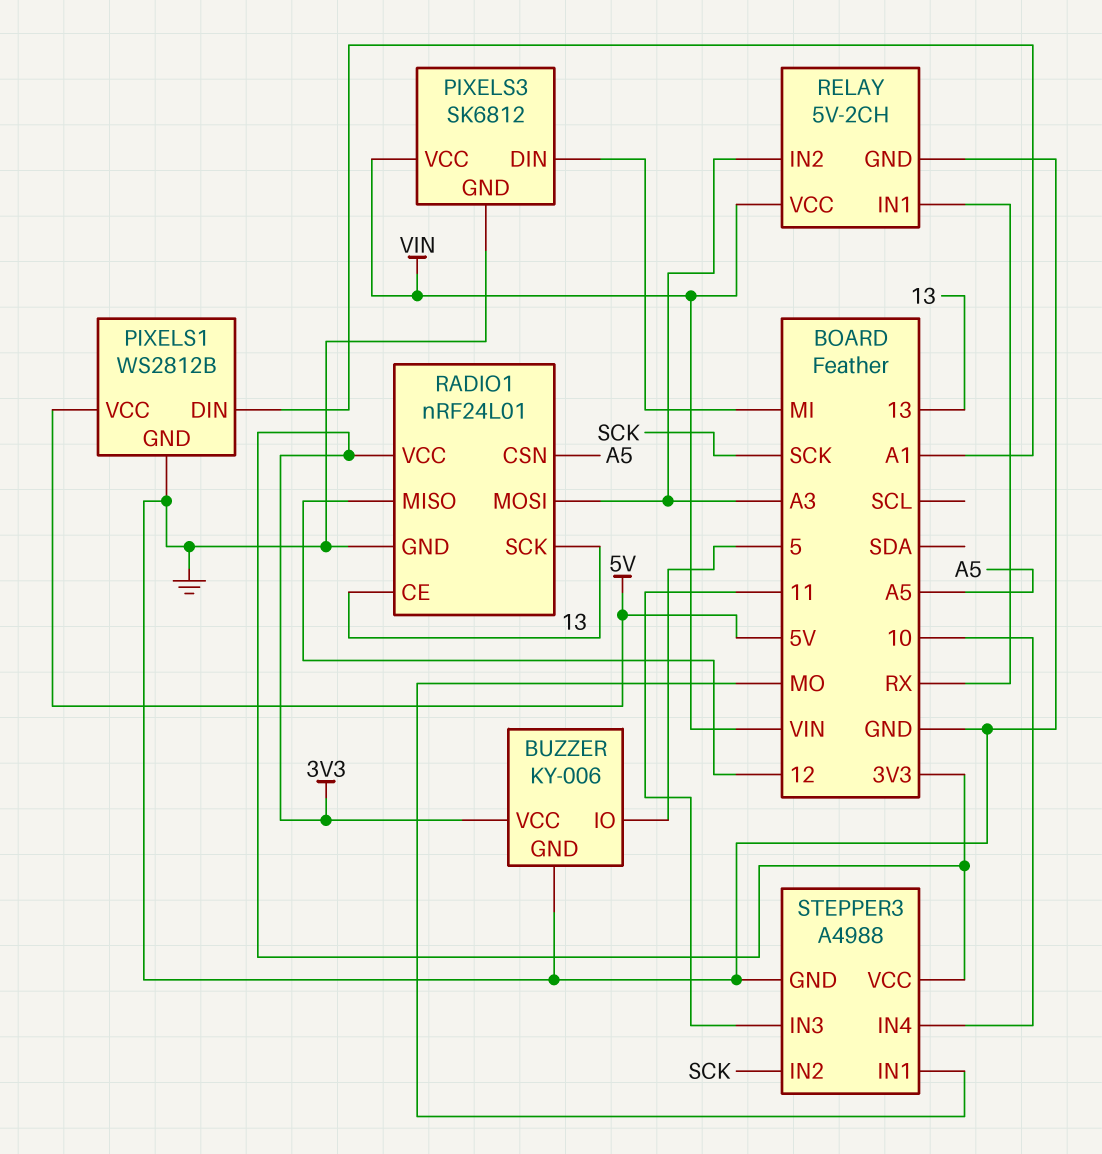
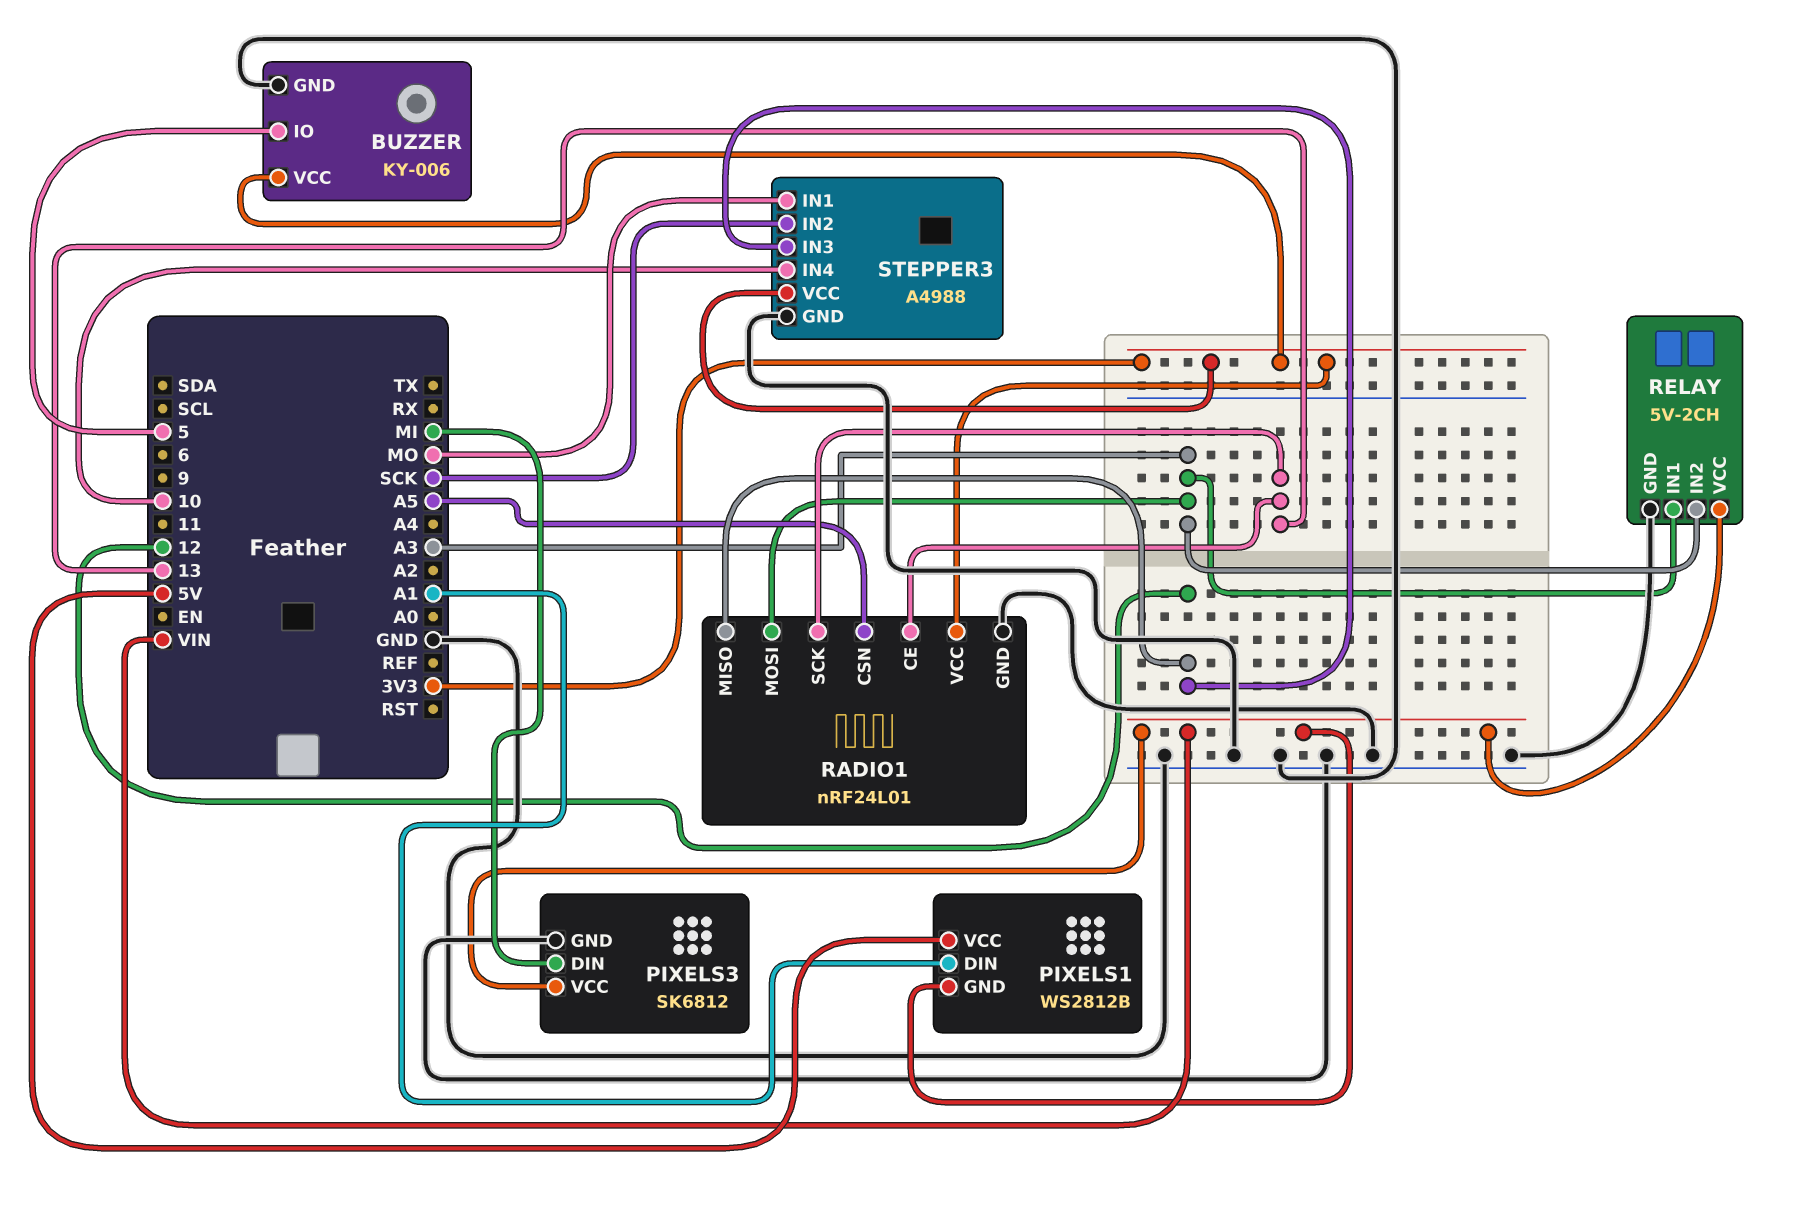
PIXELS1 pin GND: GND -> VIN
RELAY pin IN1: RX -> A3
STEPPER3 pin IN3: 11 -> 12

